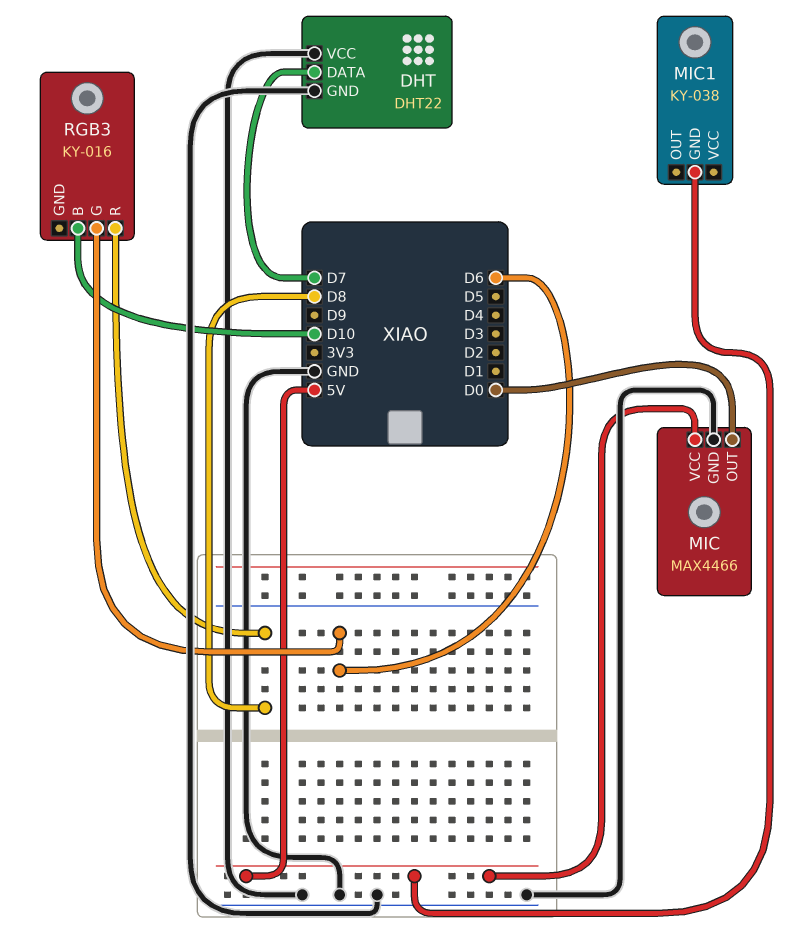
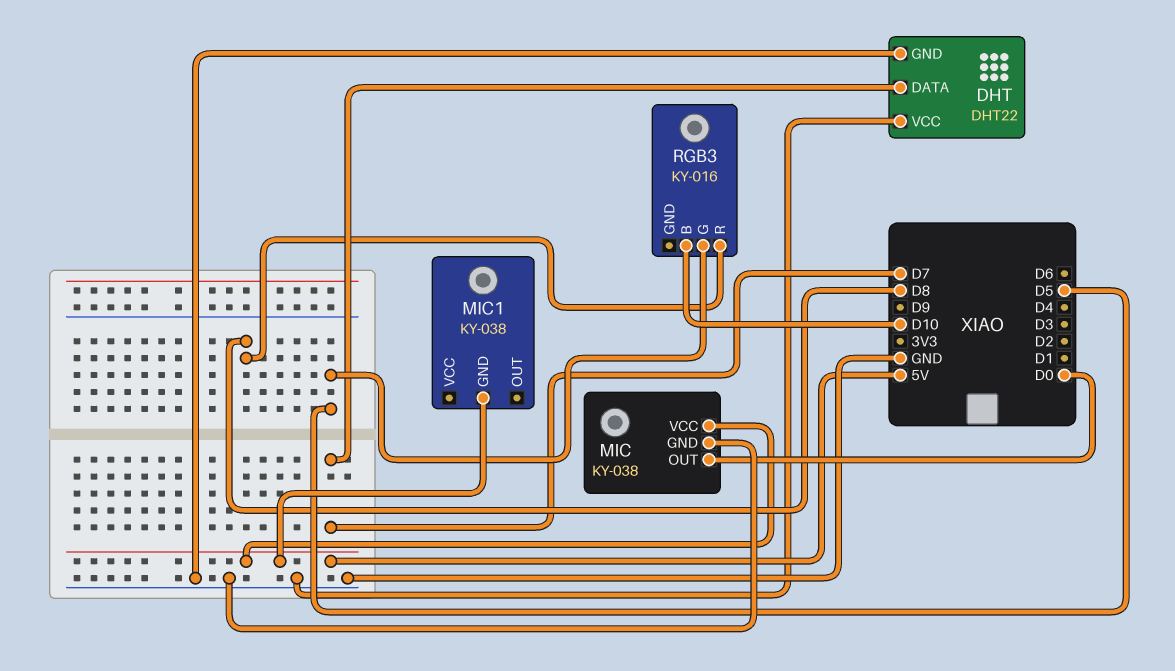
MIC: MAX4466 -> KY-038
RGB3 pin G: D6 -> D5

